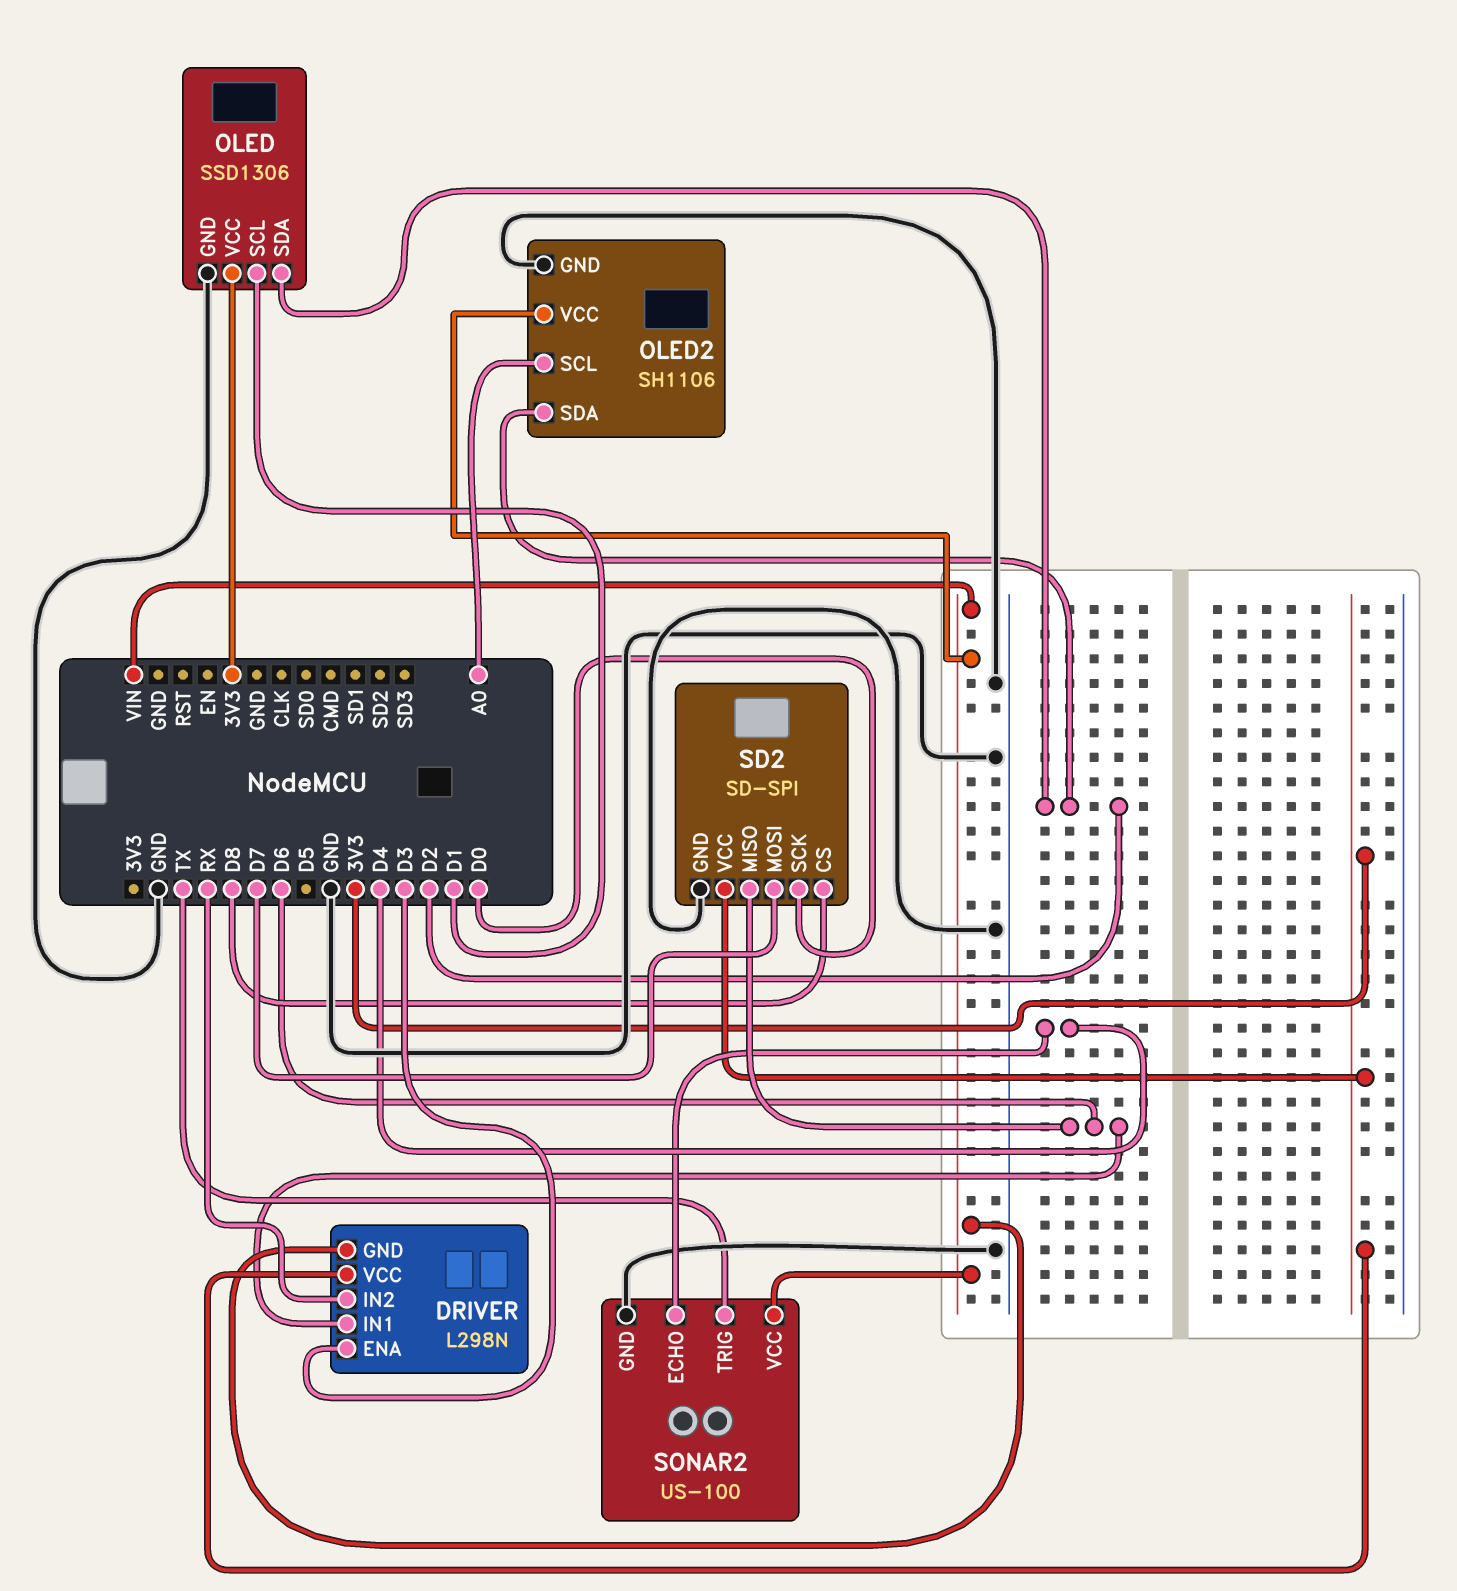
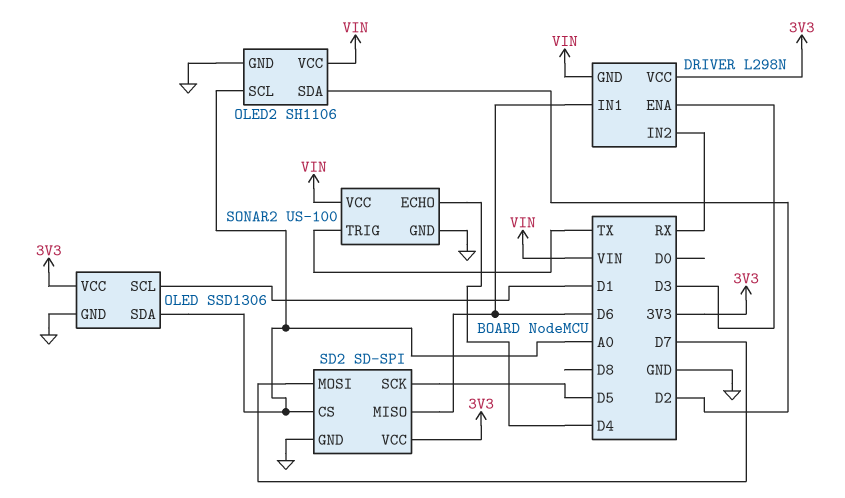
OLED pin SDA: D2 -> A0
SD2 pin CS: D8 -> A0
SD2 pin SCK: D0 -> D5

